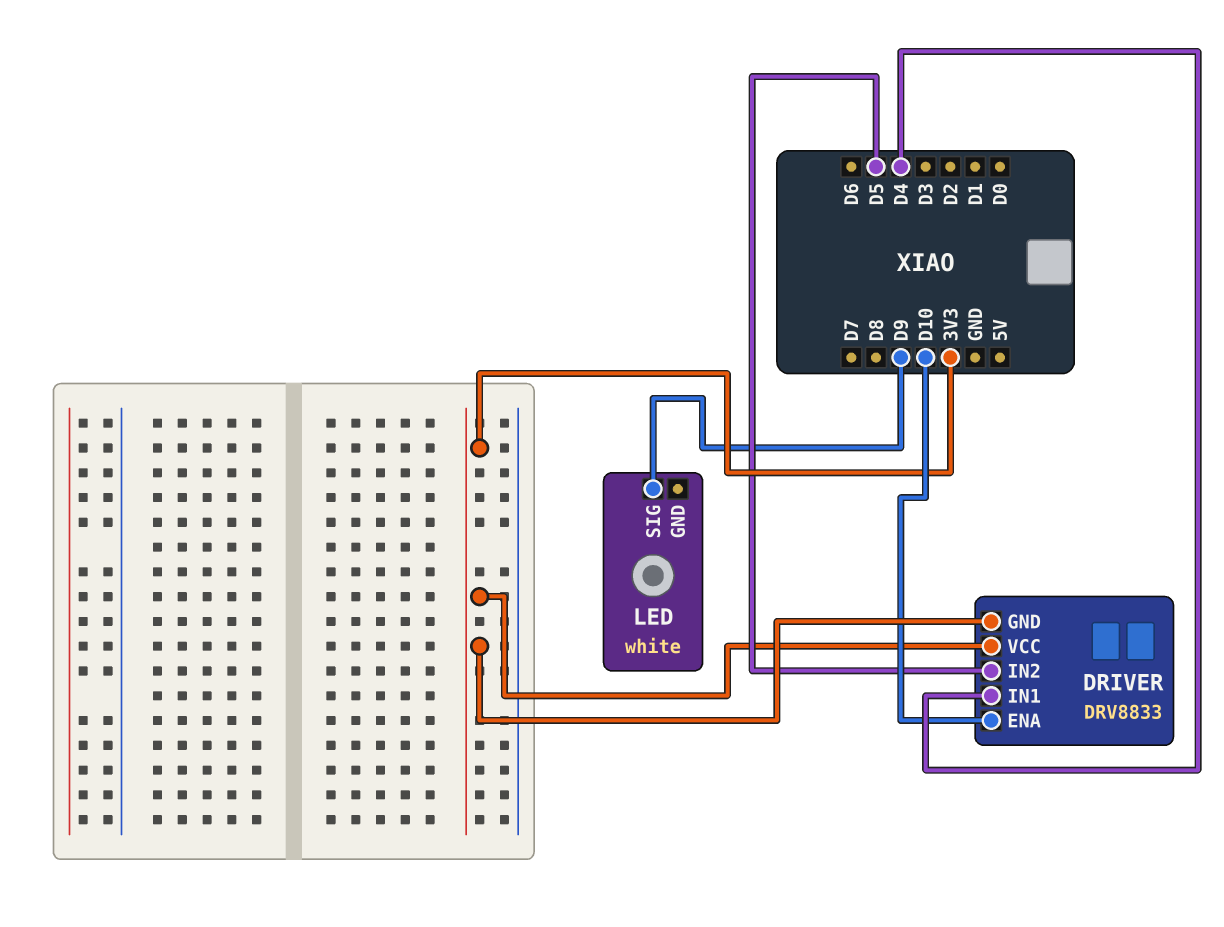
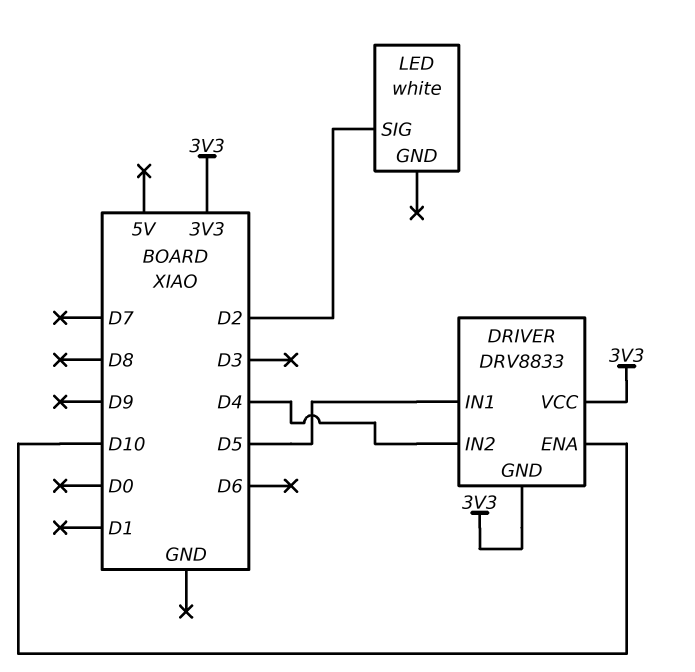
DRIVER pin IN1: D4 -> D5
DRIVER pin IN2: D5 -> D4
LED pin SIG: D9 -> D2

